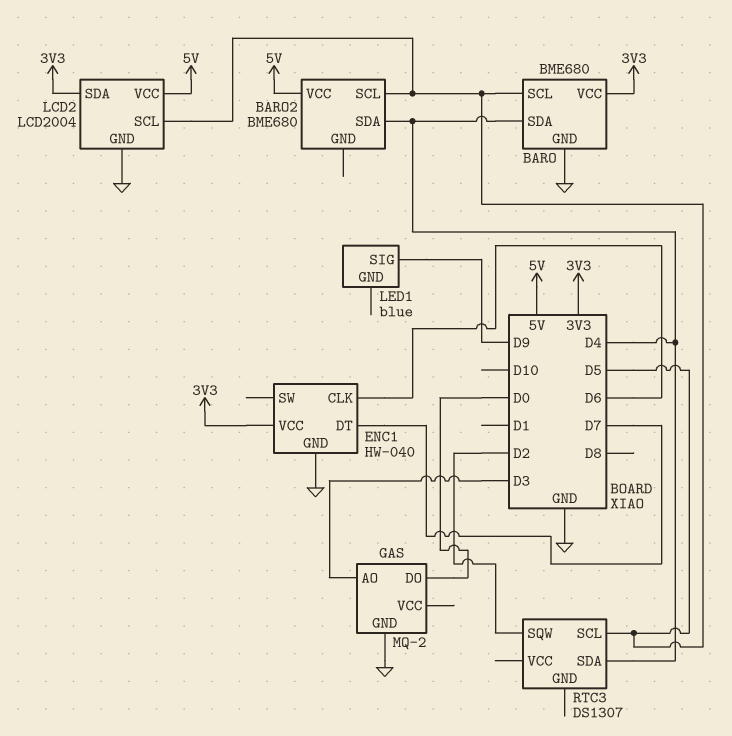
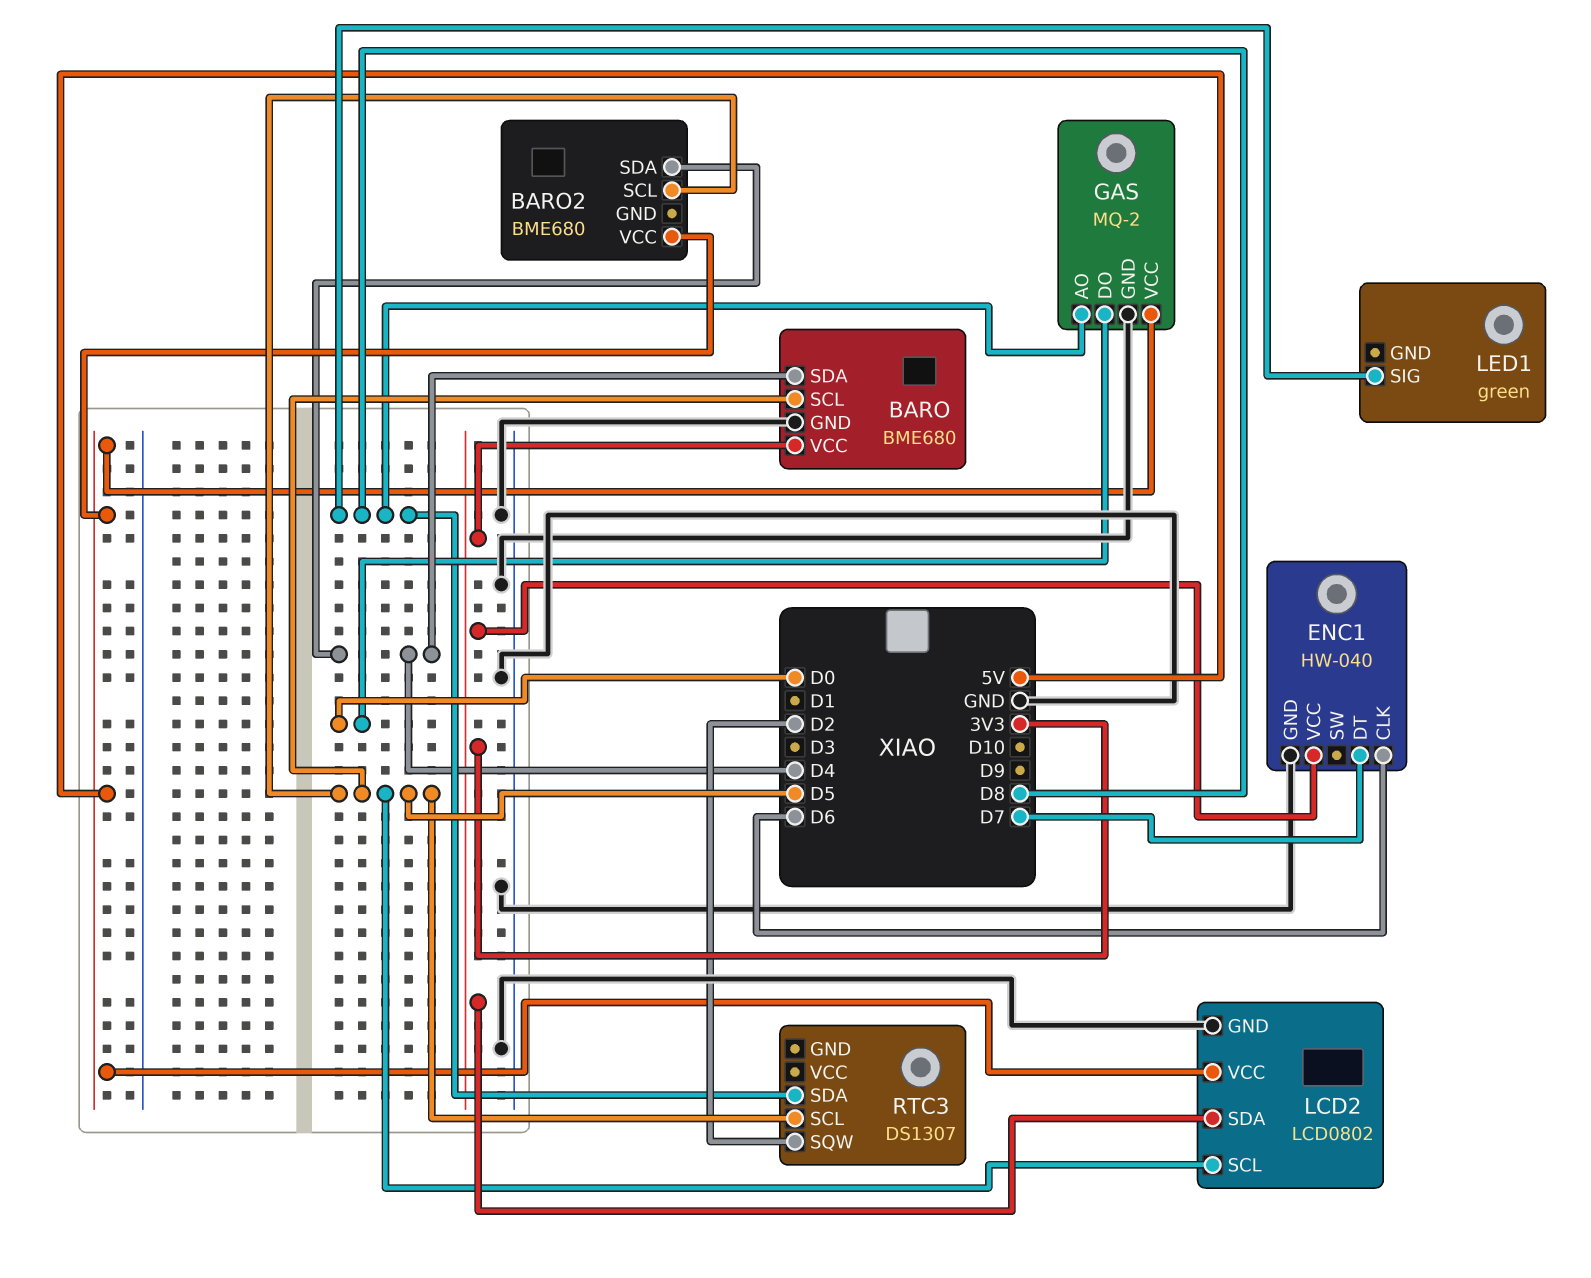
GAS pin AO: D3 -> D8
GAS pin VCC: none -> 5V
LCD2: LCD2004 -> LCD0802
LED1: blue -> green
LED1 pin SIG: D9 -> D8
RTC3 pin SDA: D4 -> D8

